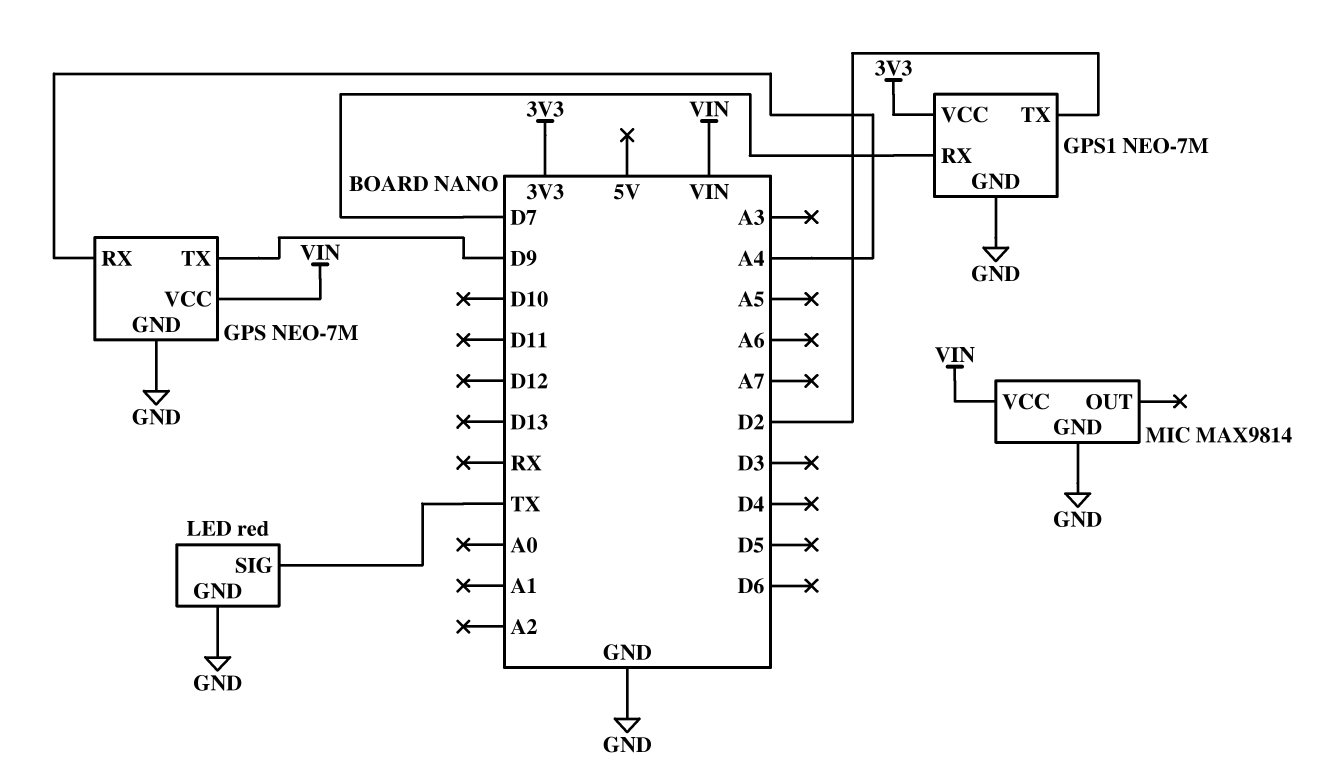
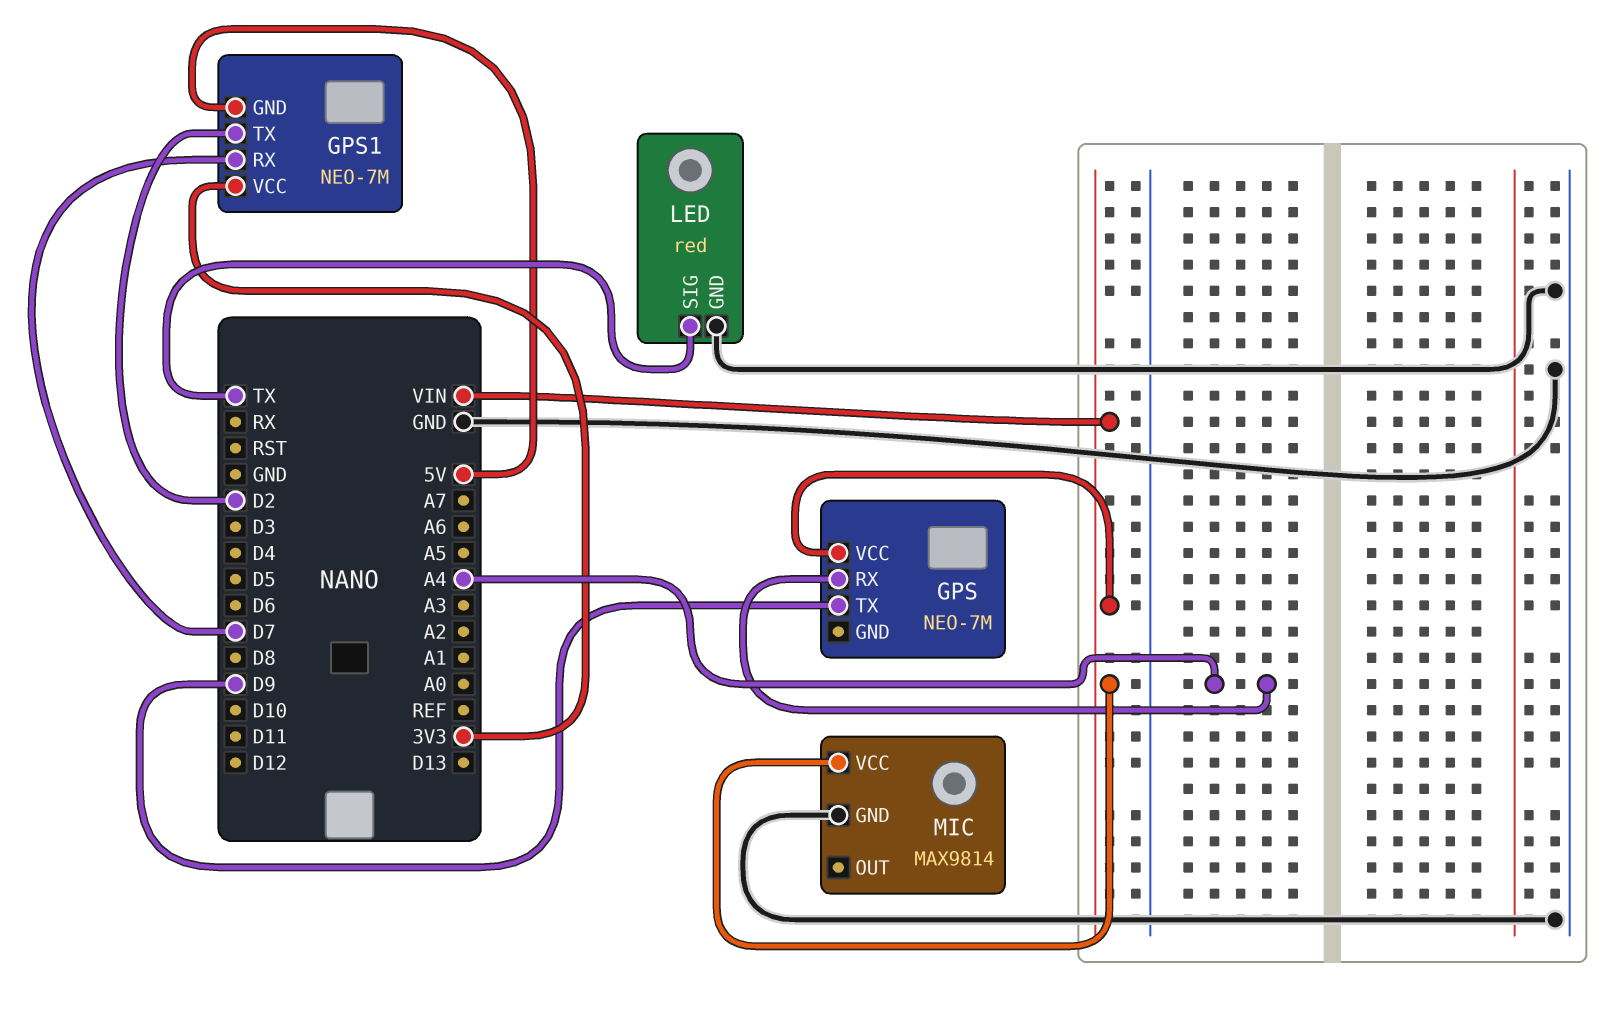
GPS pin GND: GND -> none
GPS1 pin GND: GND -> 5V

